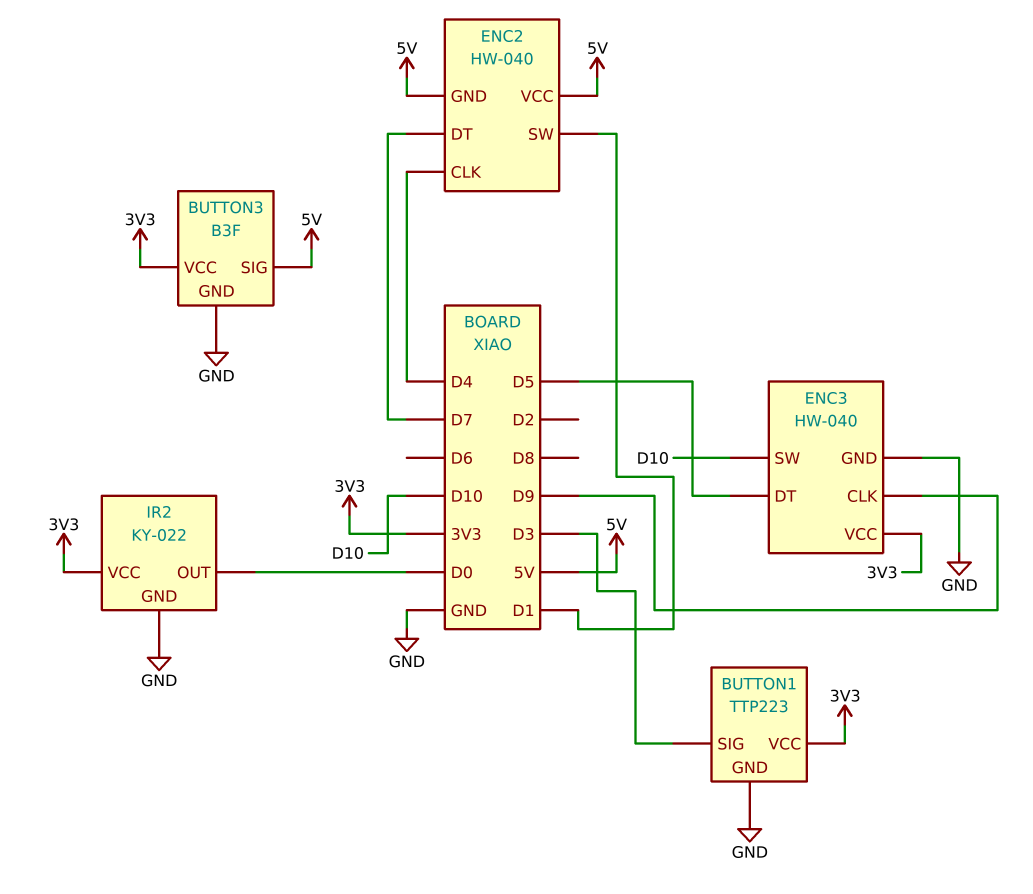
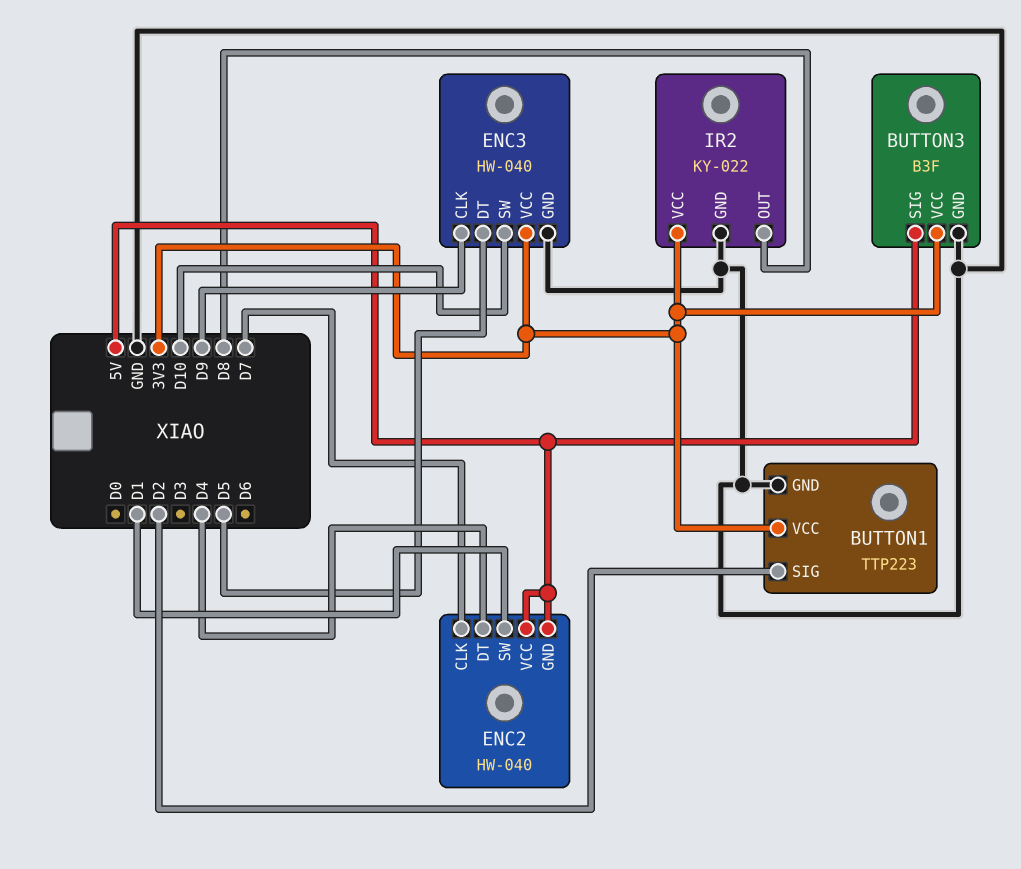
BUTTON1 pin SIG: D3 -> D2
ENC2 pin CLK: D4 -> D7
ENC2 pin DT: D7 -> D4
IR2 pin OUT: D0 -> D8

